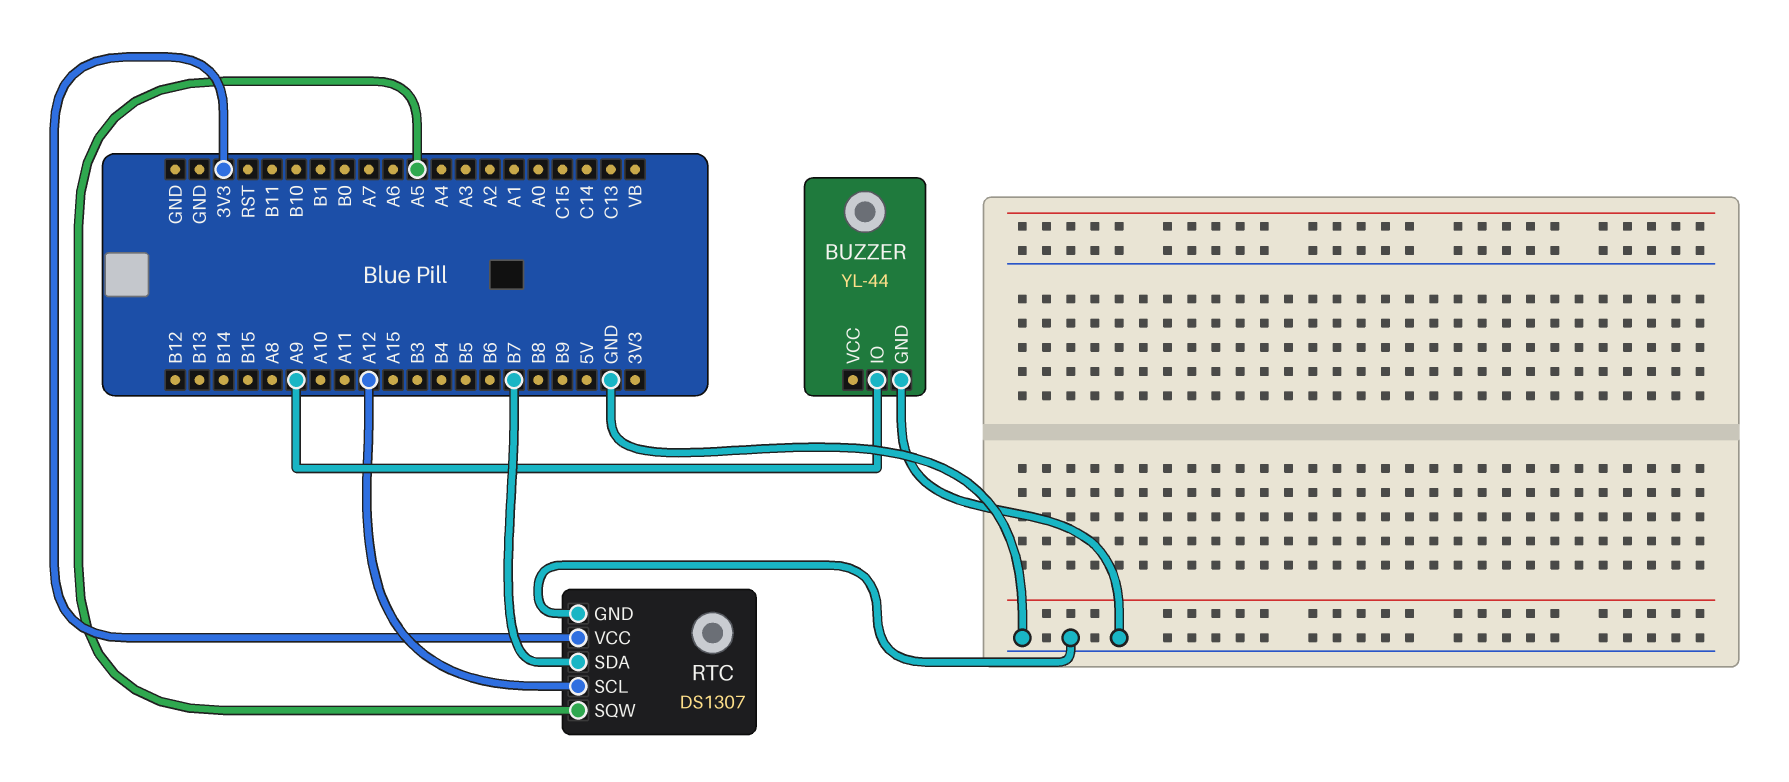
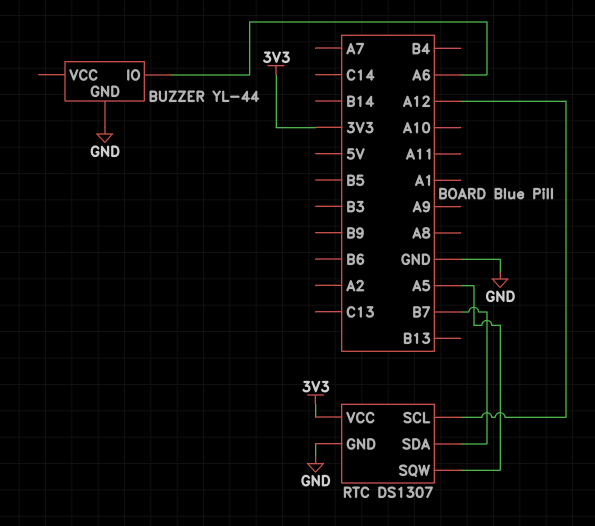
BUZZER pin IO: A9 -> A6

